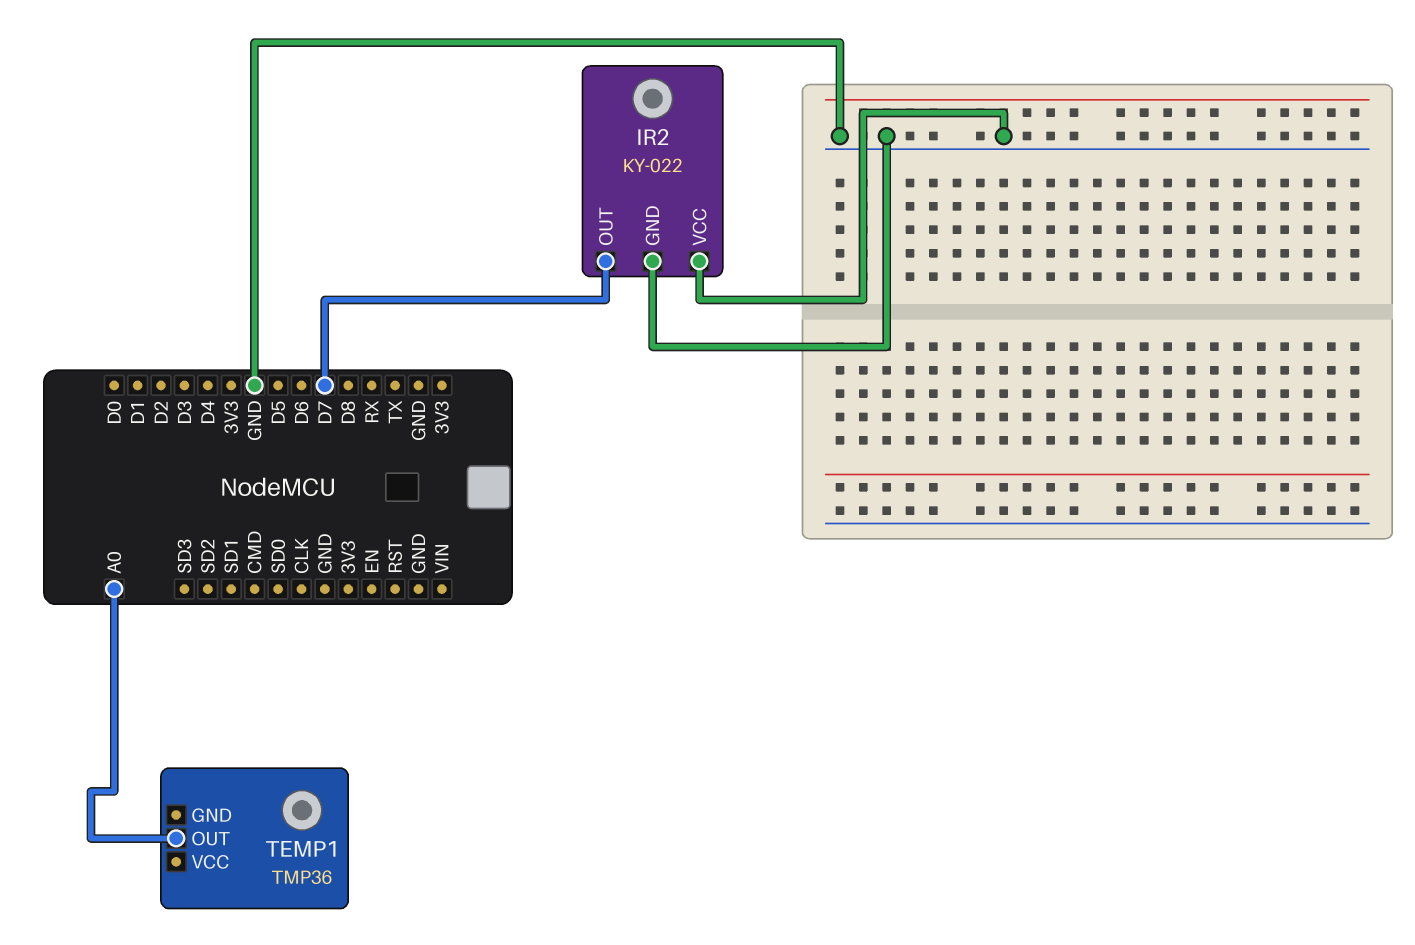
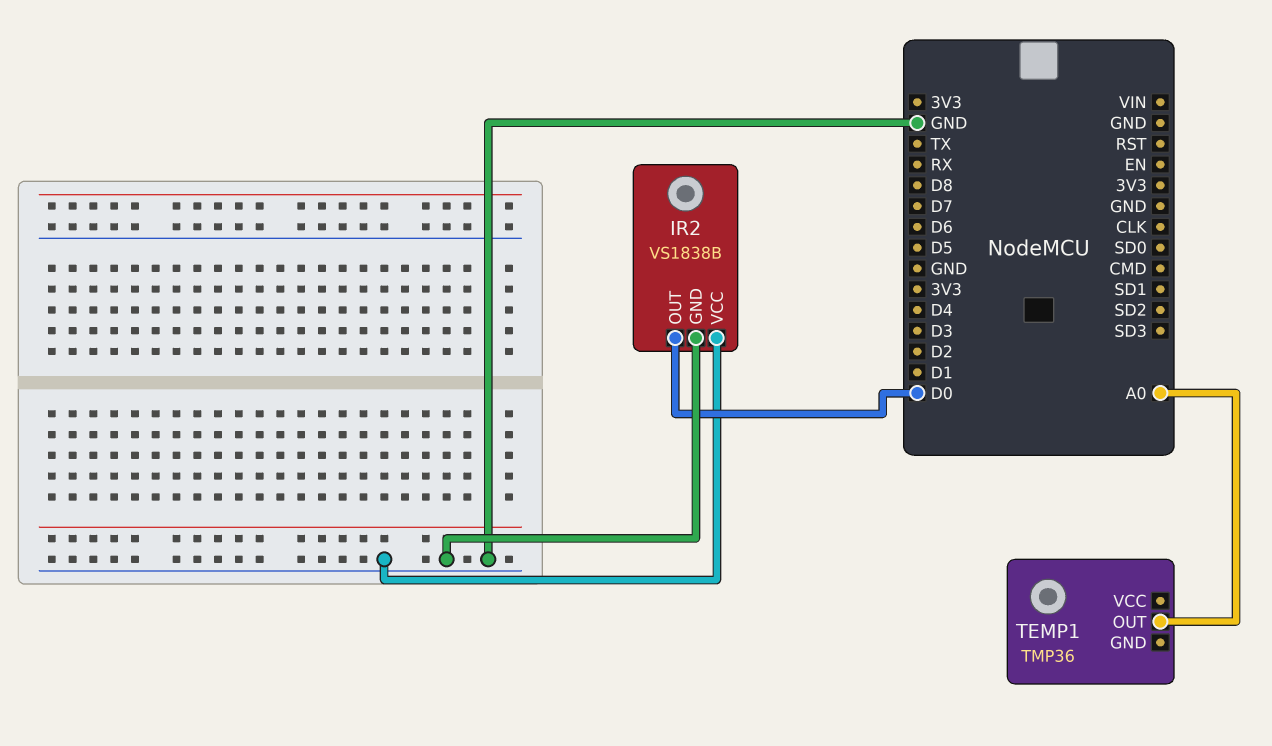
IR2: KY-022 -> VS1838B
IR2 pin OUT: D7 -> D0

